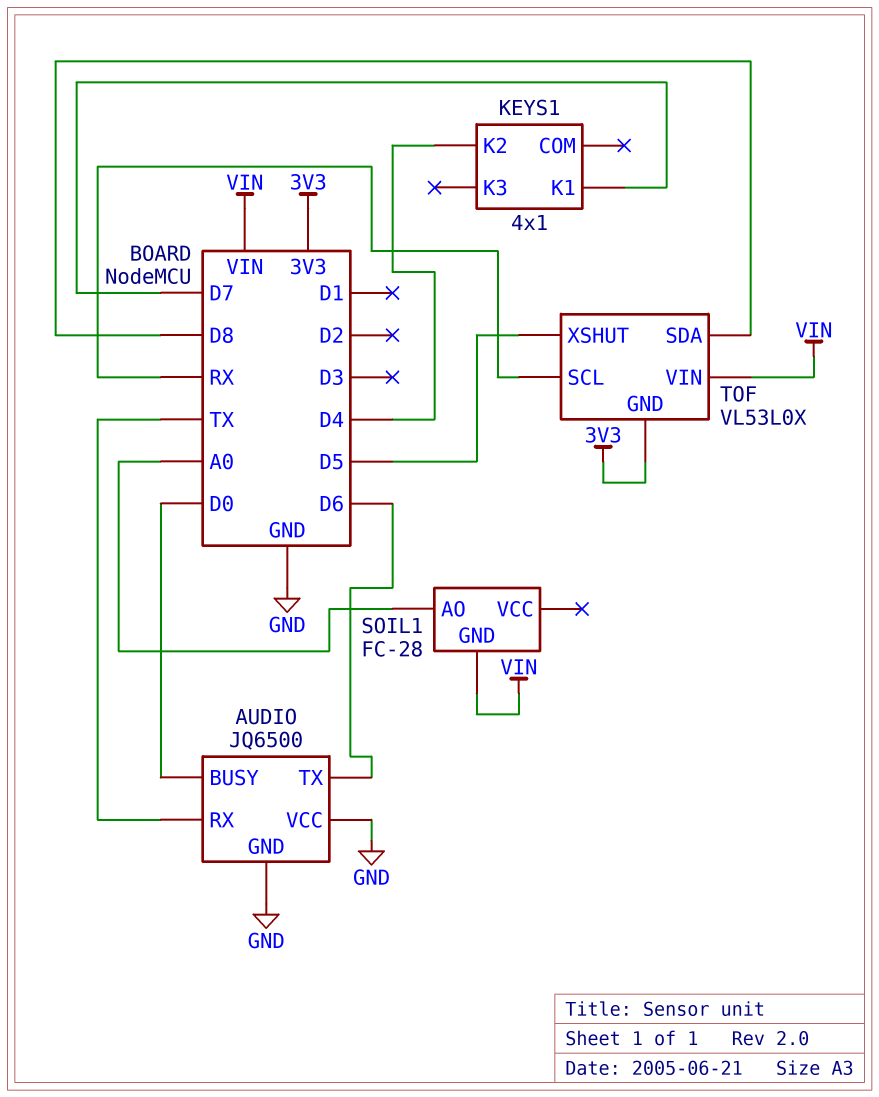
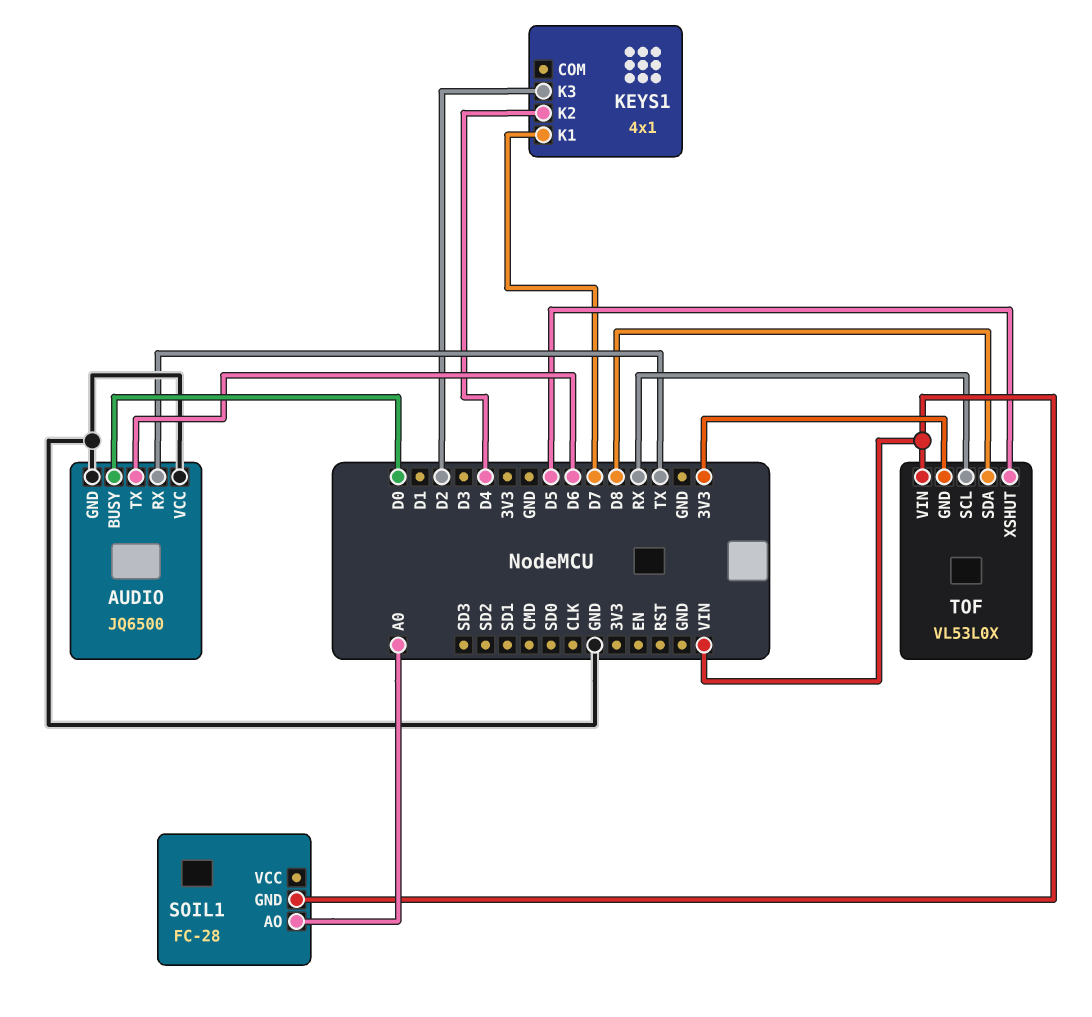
KEYS1 pin K3: none -> D2

